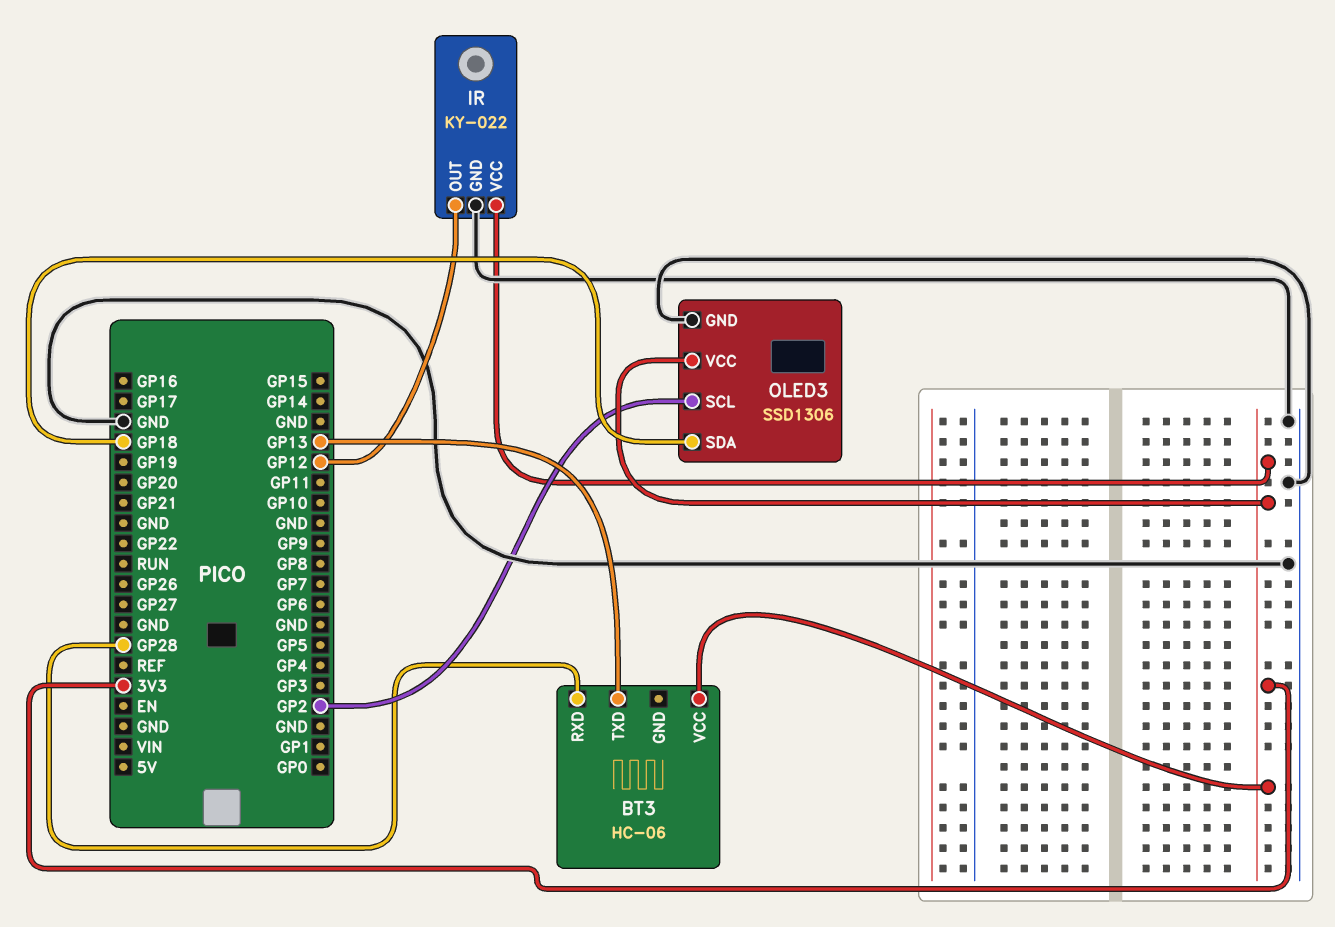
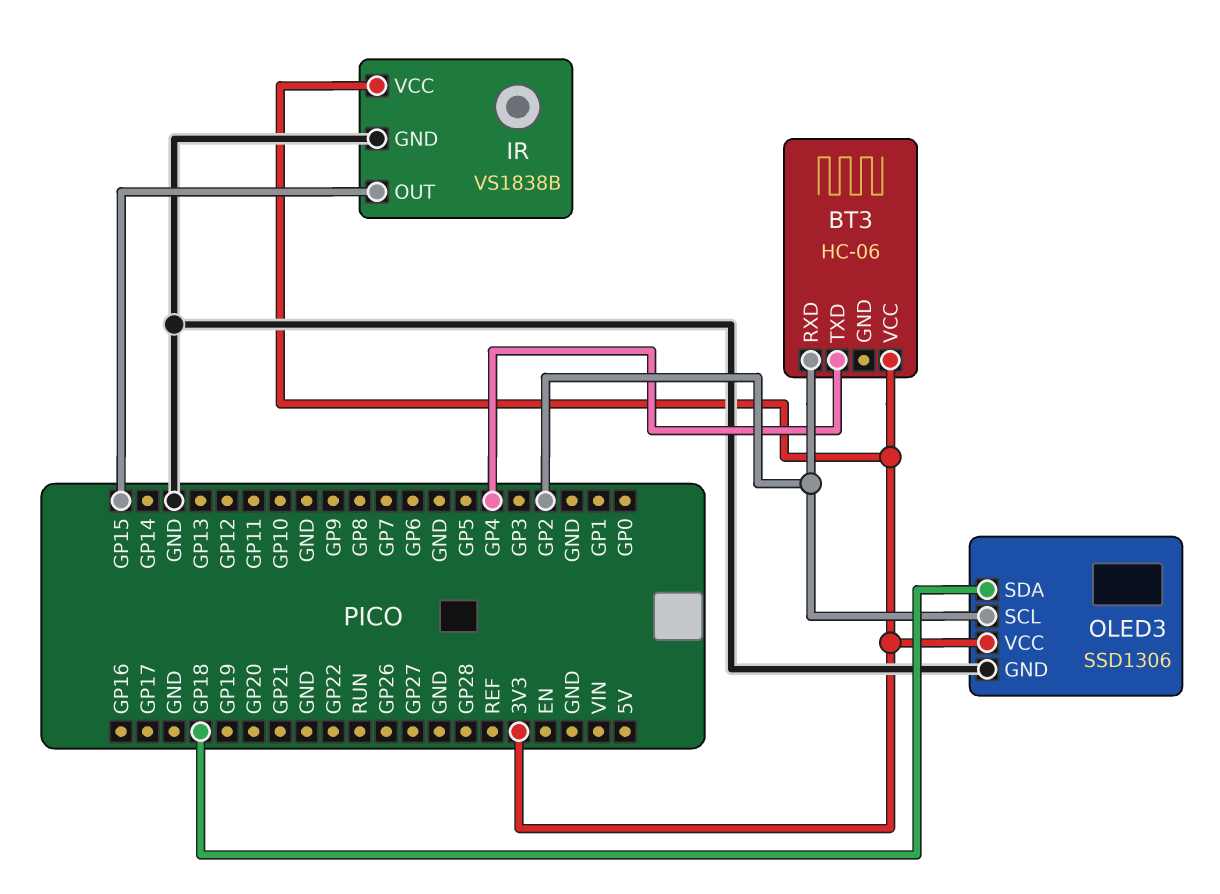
BT3 pin RXD: GP28 -> GP2
BT3 pin TXD: GP13 -> GP4
IR: KY-022 -> VS1838B
IR pin OUT: GP12 -> GP15

